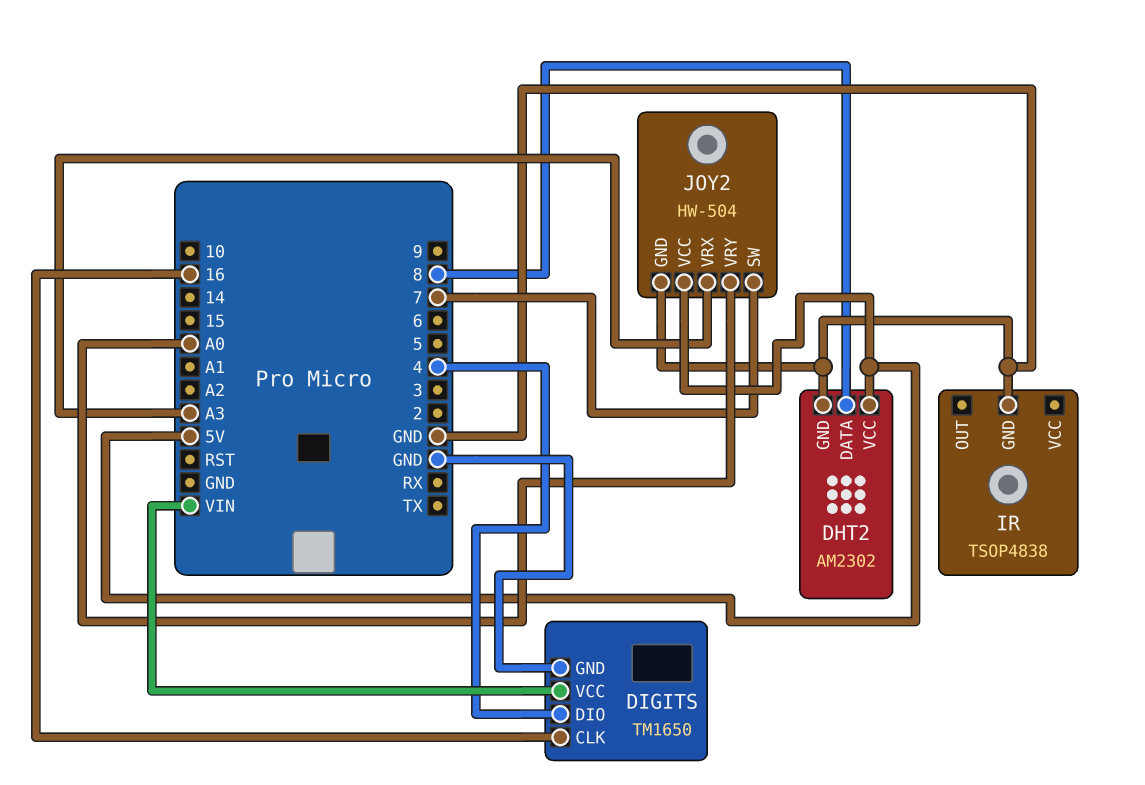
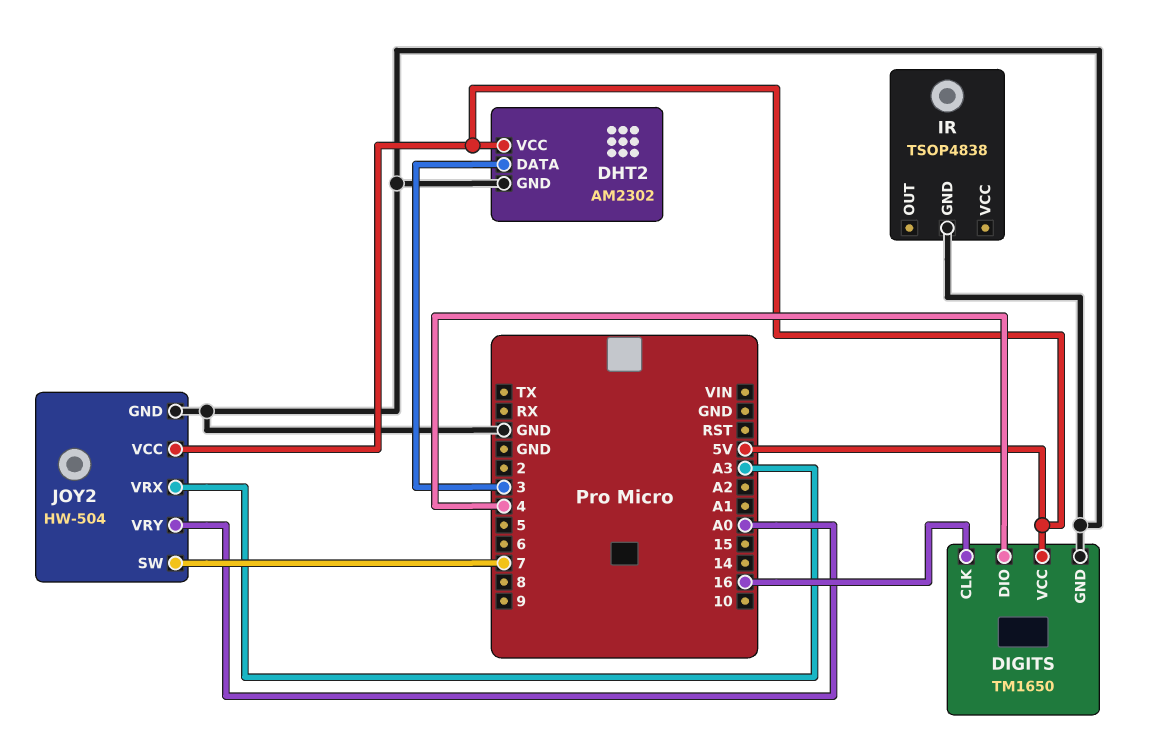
DHT2 pin DATA: 8 -> 3
DIGITS pin VCC: VIN -> 5V

